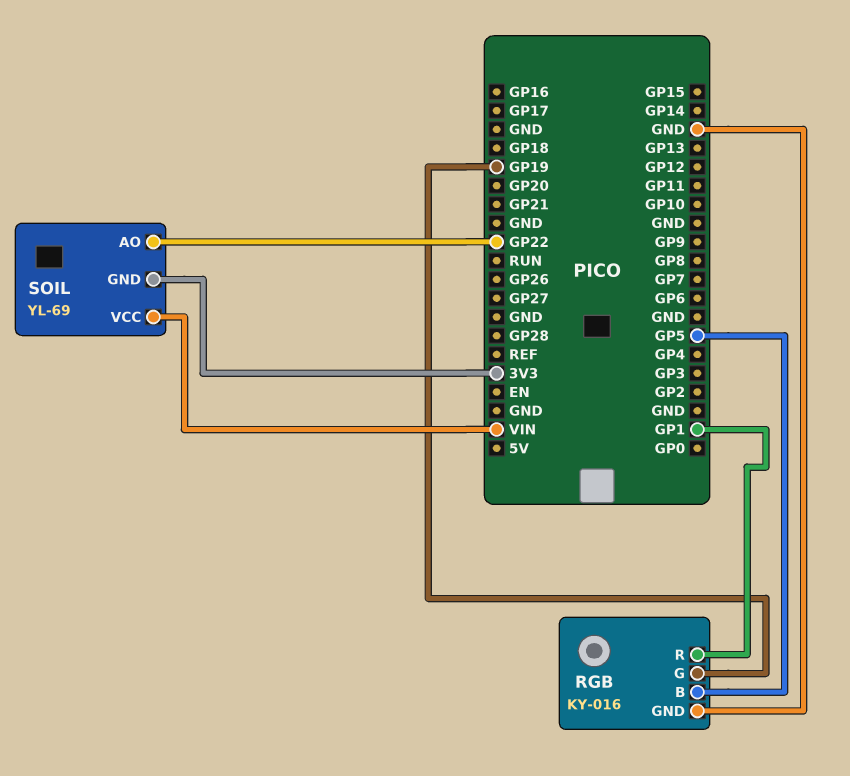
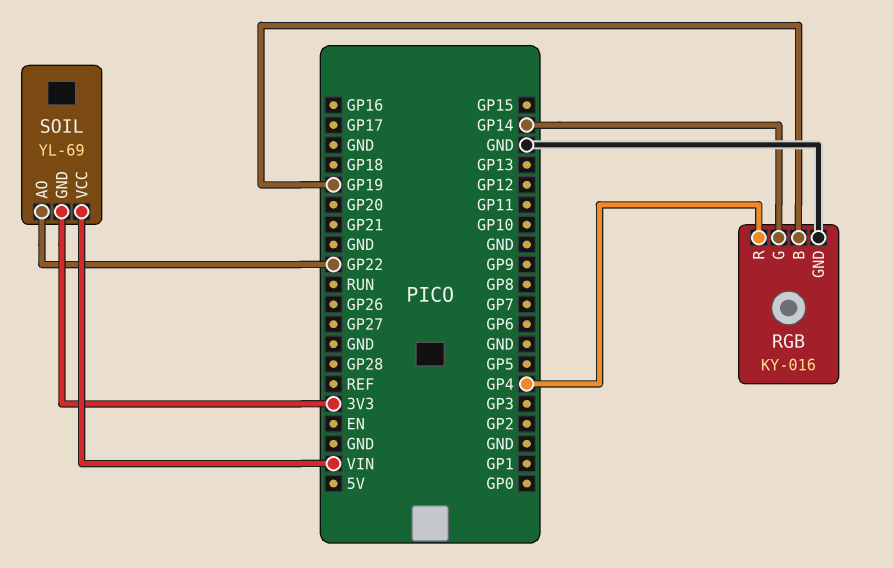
RGB pin B: GP5 -> GP19
RGB pin G: GP19 -> GP14
RGB pin R: GP1 -> GP4

